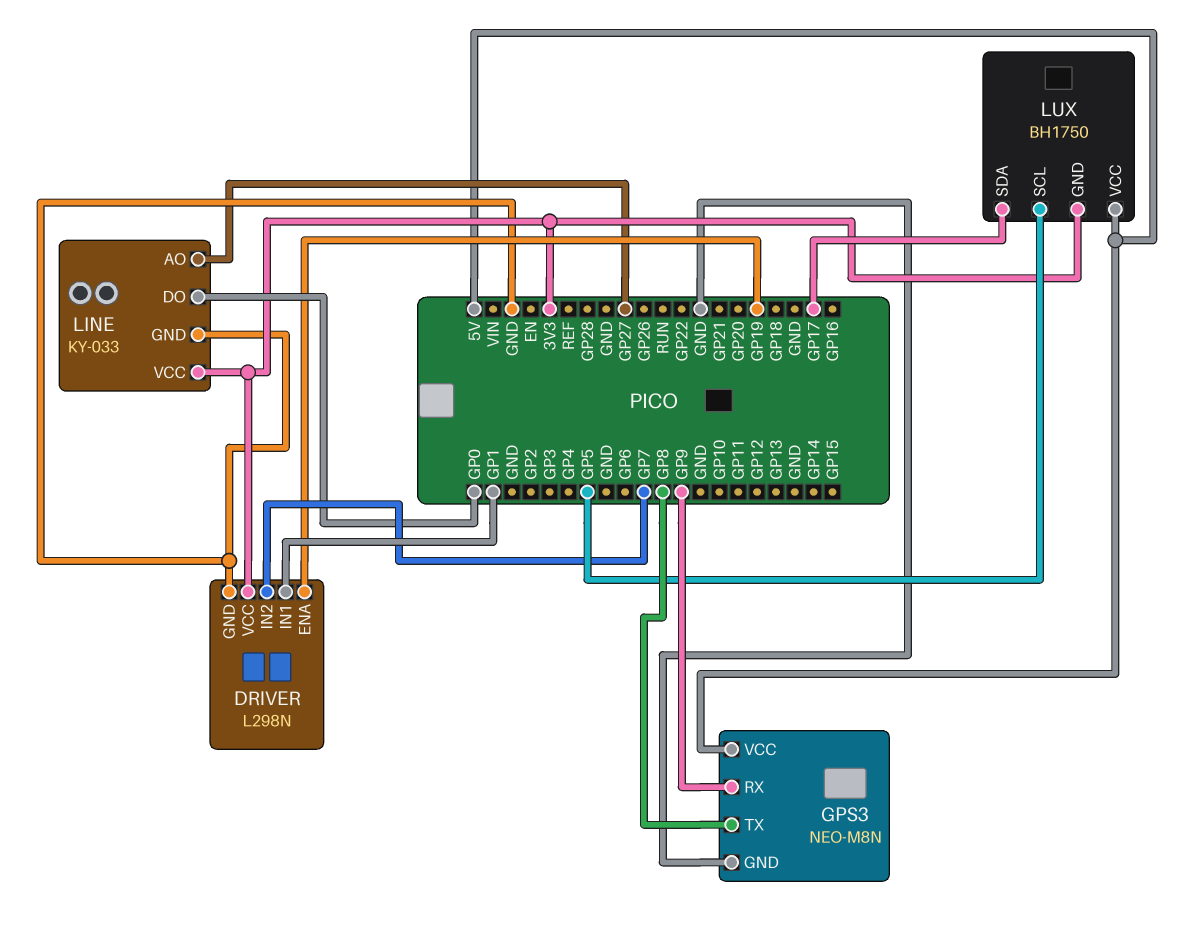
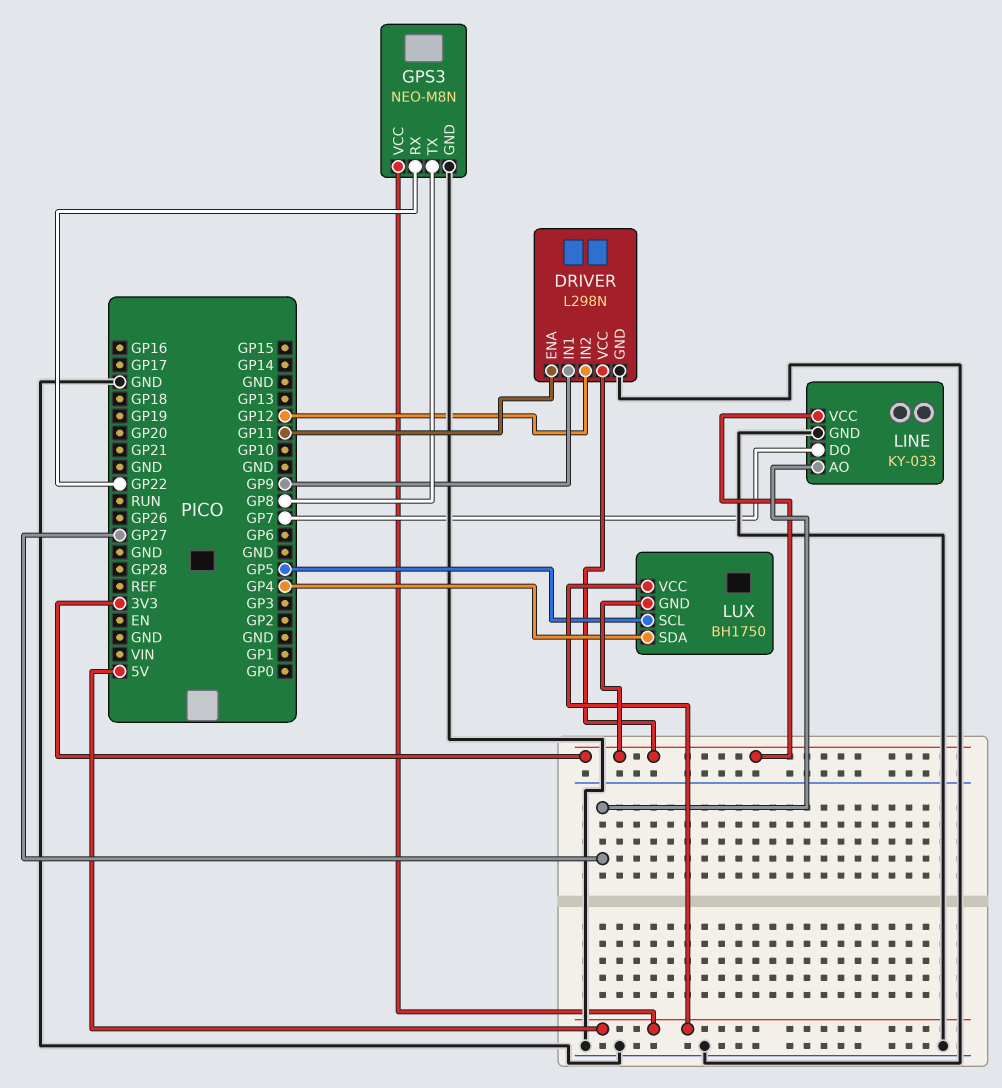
DRIVER pin ENA: GP19 -> GP11
DRIVER pin IN1: GP1 -> GP9
DRIVER pin IN2: GP7 -> GP12
GPS3 pin RX: GP9 -> GP22
LINE pin DO: GP0 -> GP7
LUX pin SDA: GP17 -> GP4

